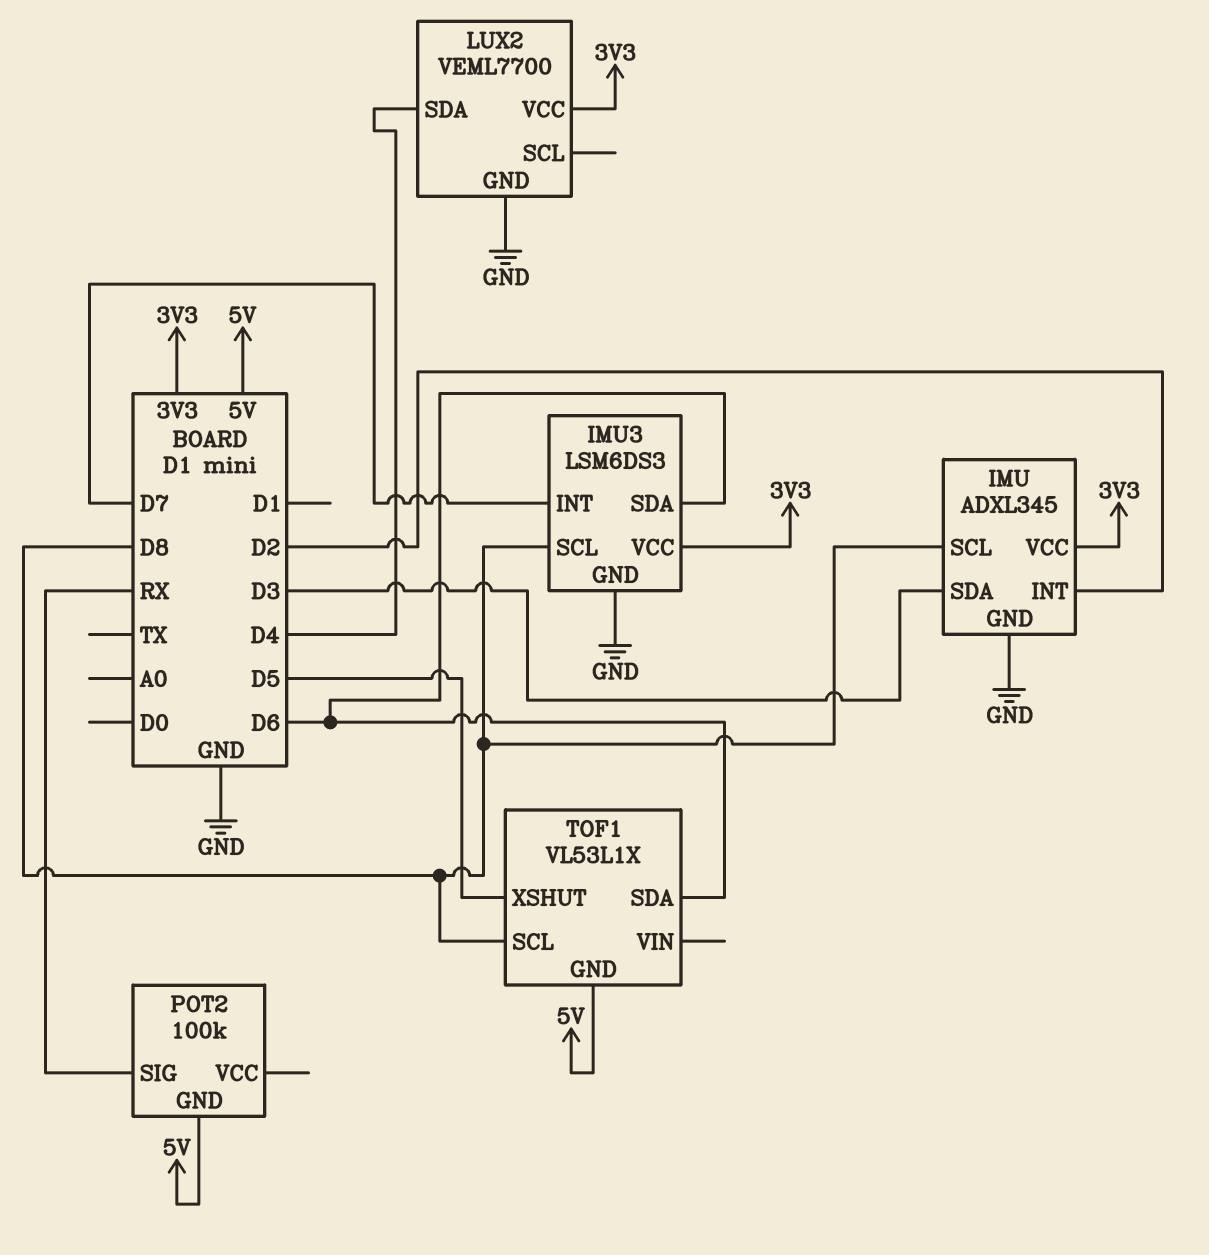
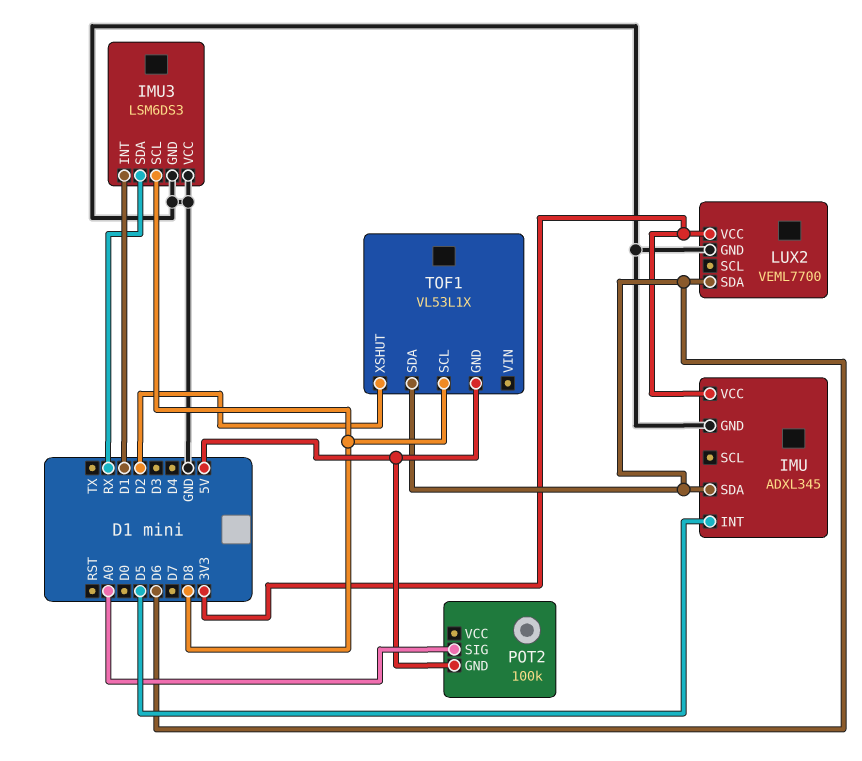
IMU pin INT: D2 -> D5
IMU pin SCL: D8 -> none
IMU pin SDA: D3 -> D6
IMU3 pin INT: D7 -> D1
IMU3 pin SDA: D6 -> RX
IMU3 pin VCC: 3V3 -> GND
LUX2 pin SDA: D4 -> D6
POT2 pin SIG: RX -> A0
TOF1 pin XSHUT: D5 -> D2

